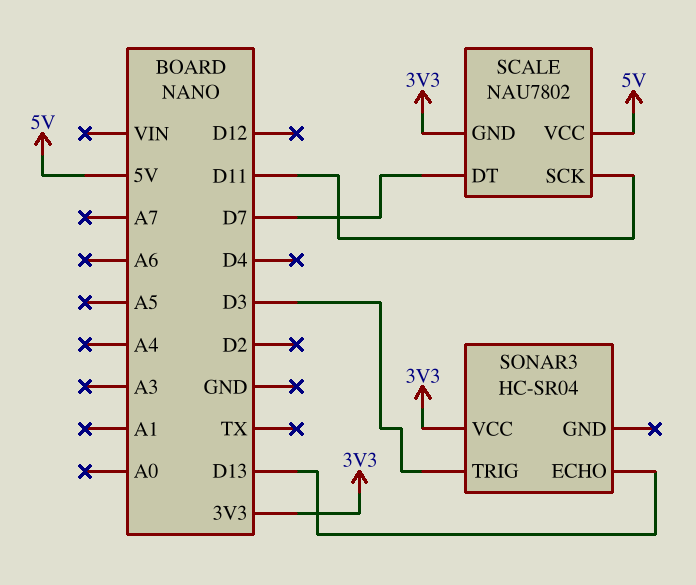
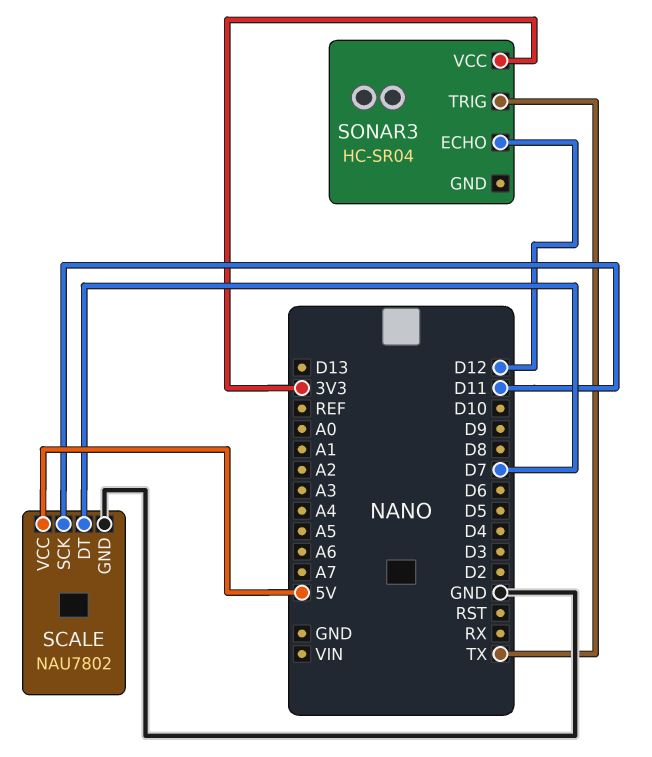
SCALE pin GND: 3V3 -> GND
SONAR3 pin ECHO: D13 -> D12
SONAR3 pin TRIG: D3 -> TX

